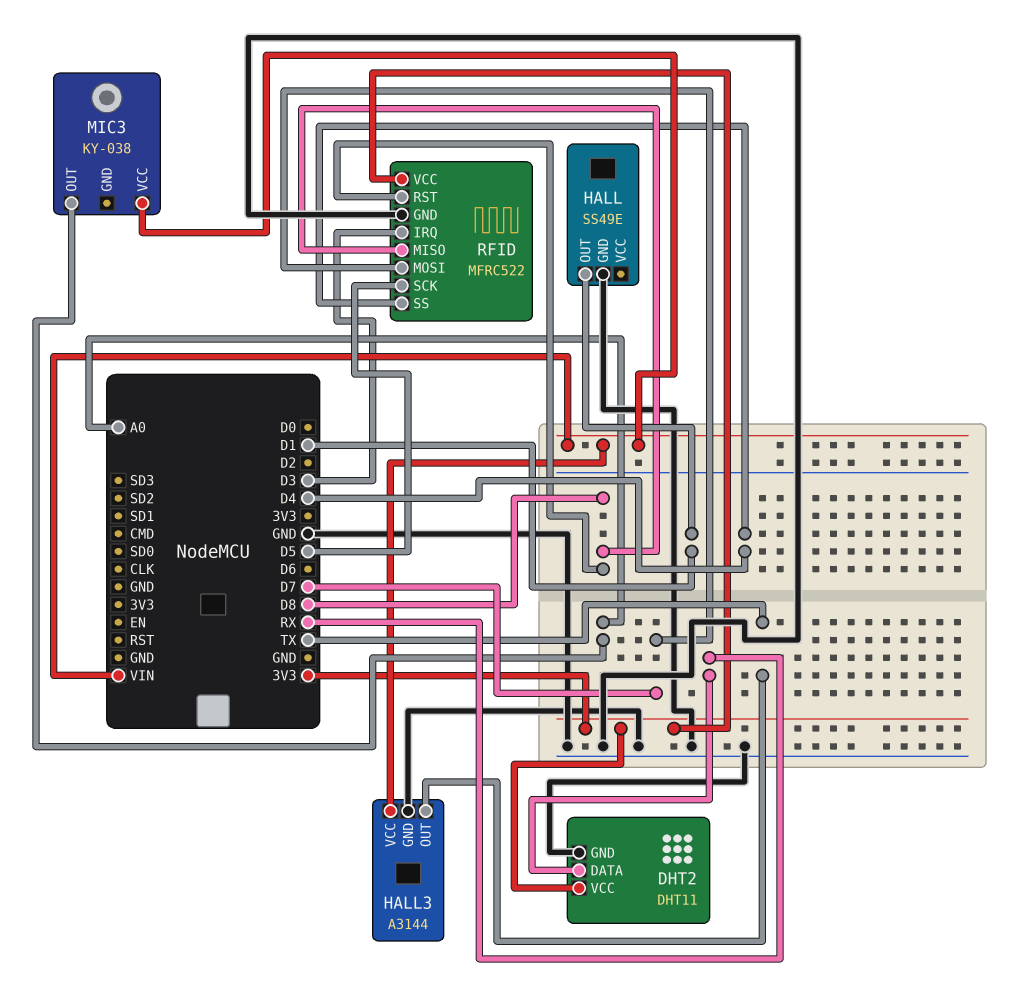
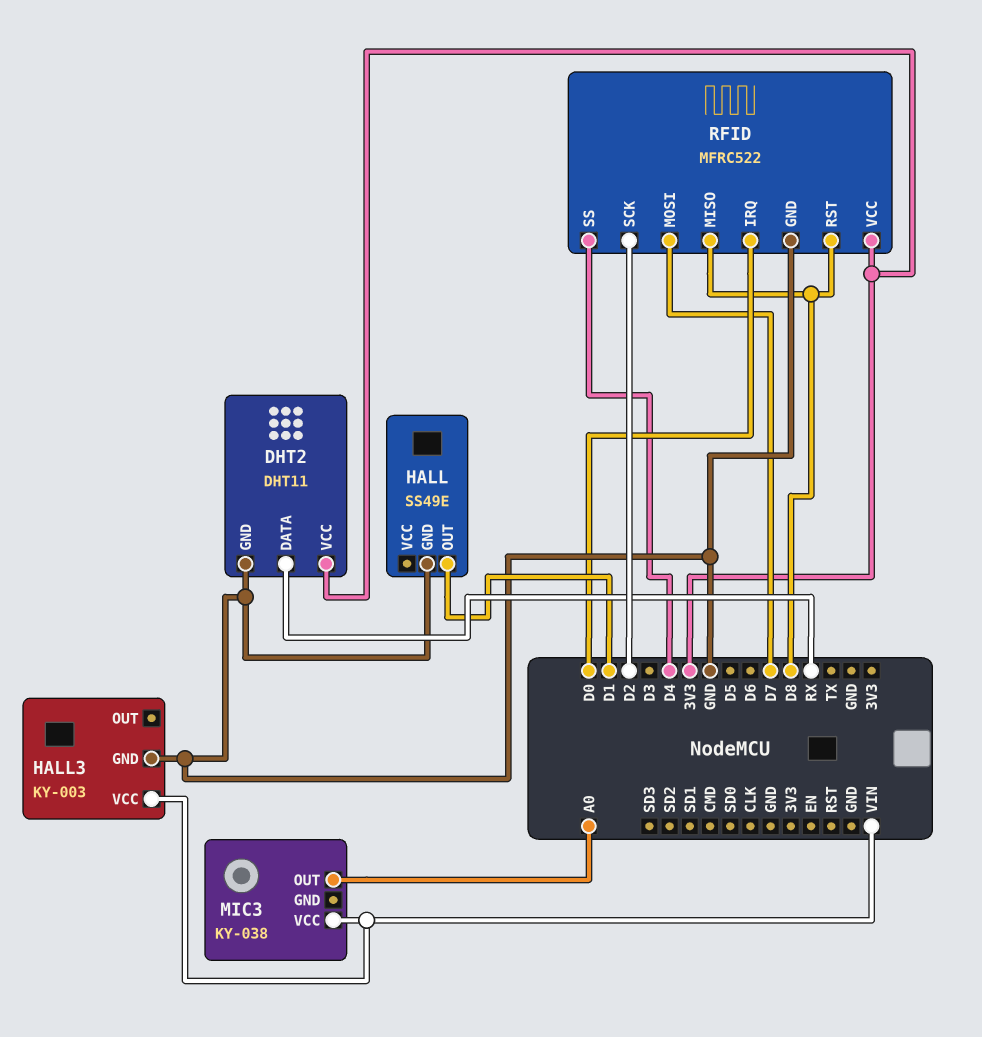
HALL3: A3144 -> KY-003
HALL3 pin OUT: TX -> none
RFID pin IRQ: D3 -> D0
RFID pin SCK: D5 -> D2

